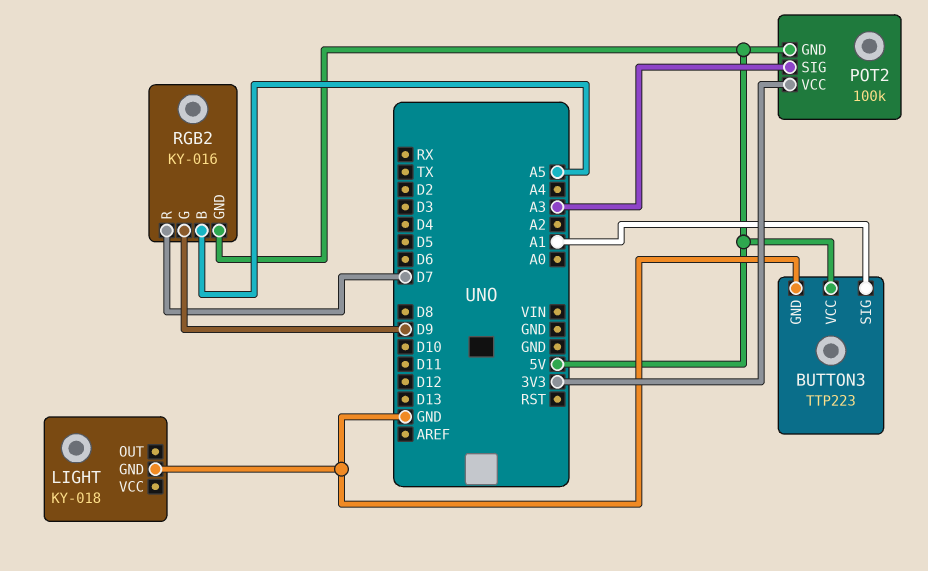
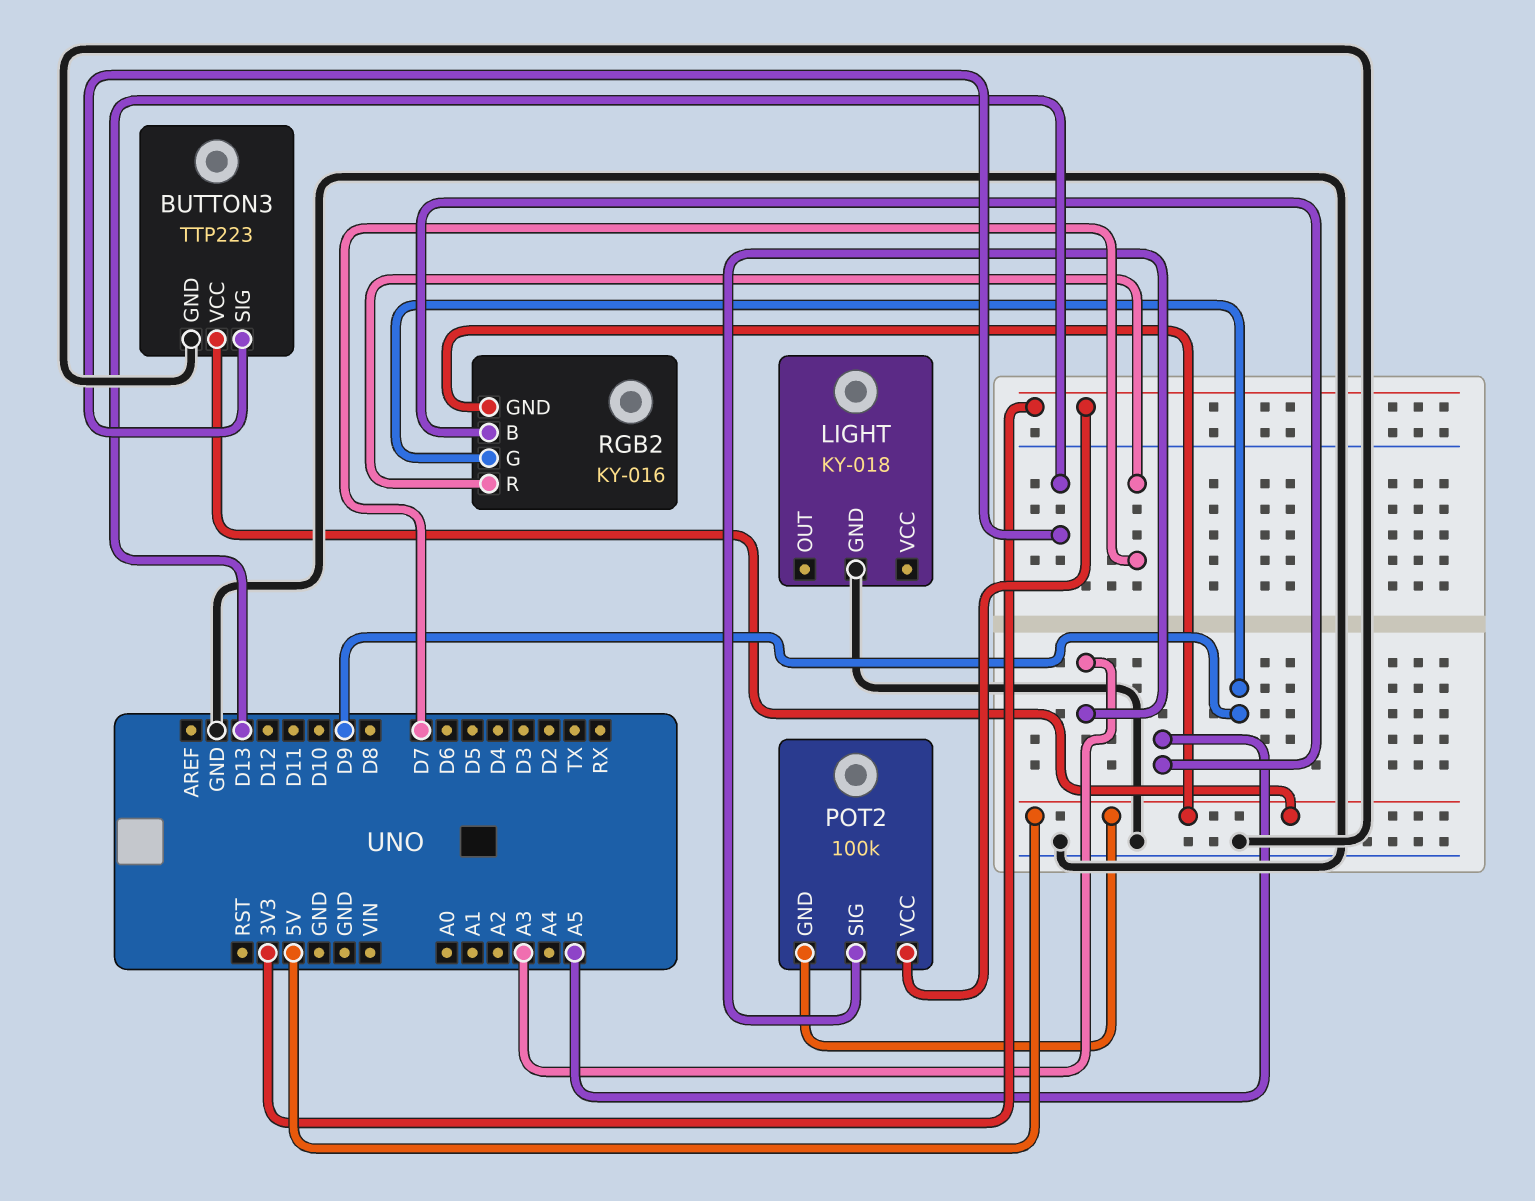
BUTTON3 pin SIG: A1 -> D13

